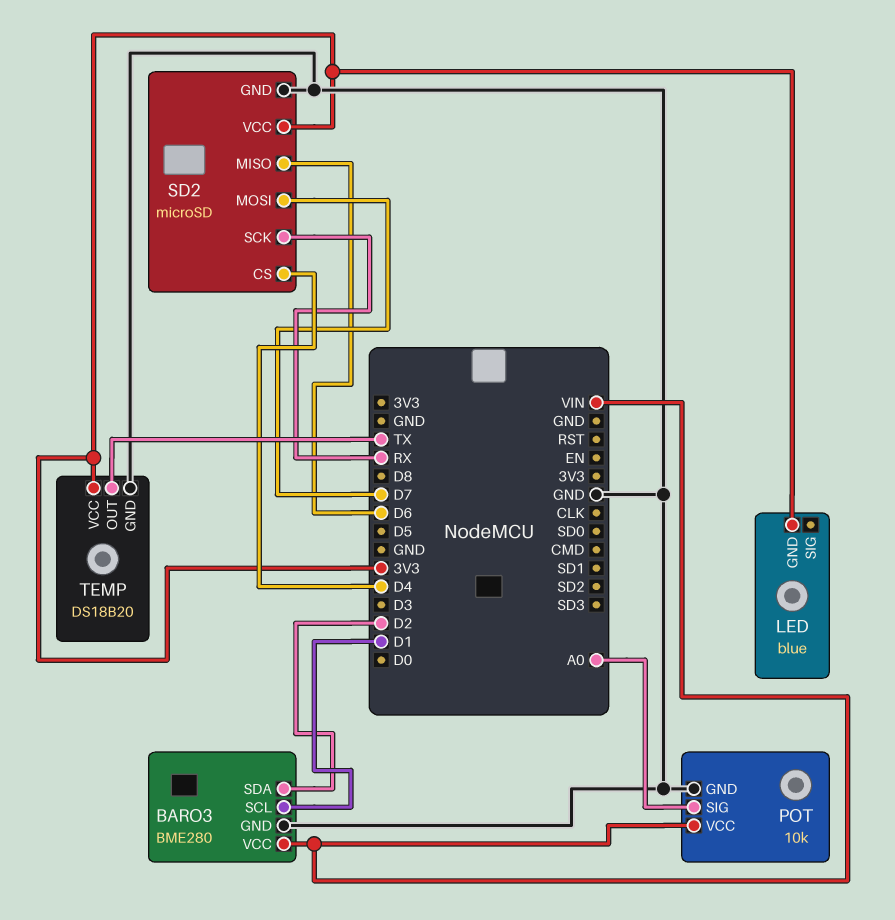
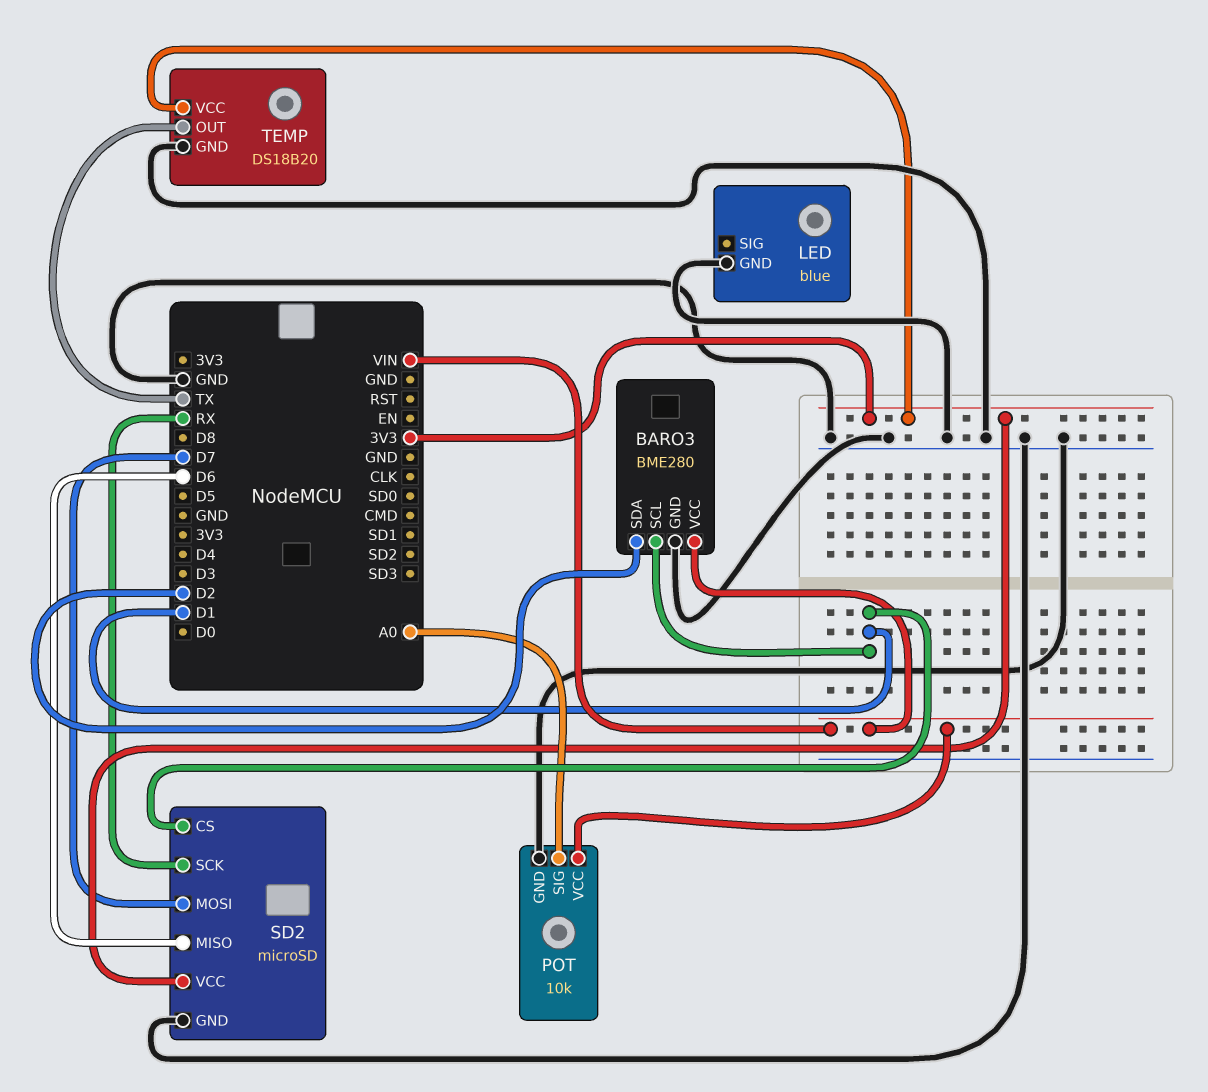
LED pin GND: 3V3 -> GND
SD2 pin CS: D4 -> D1

